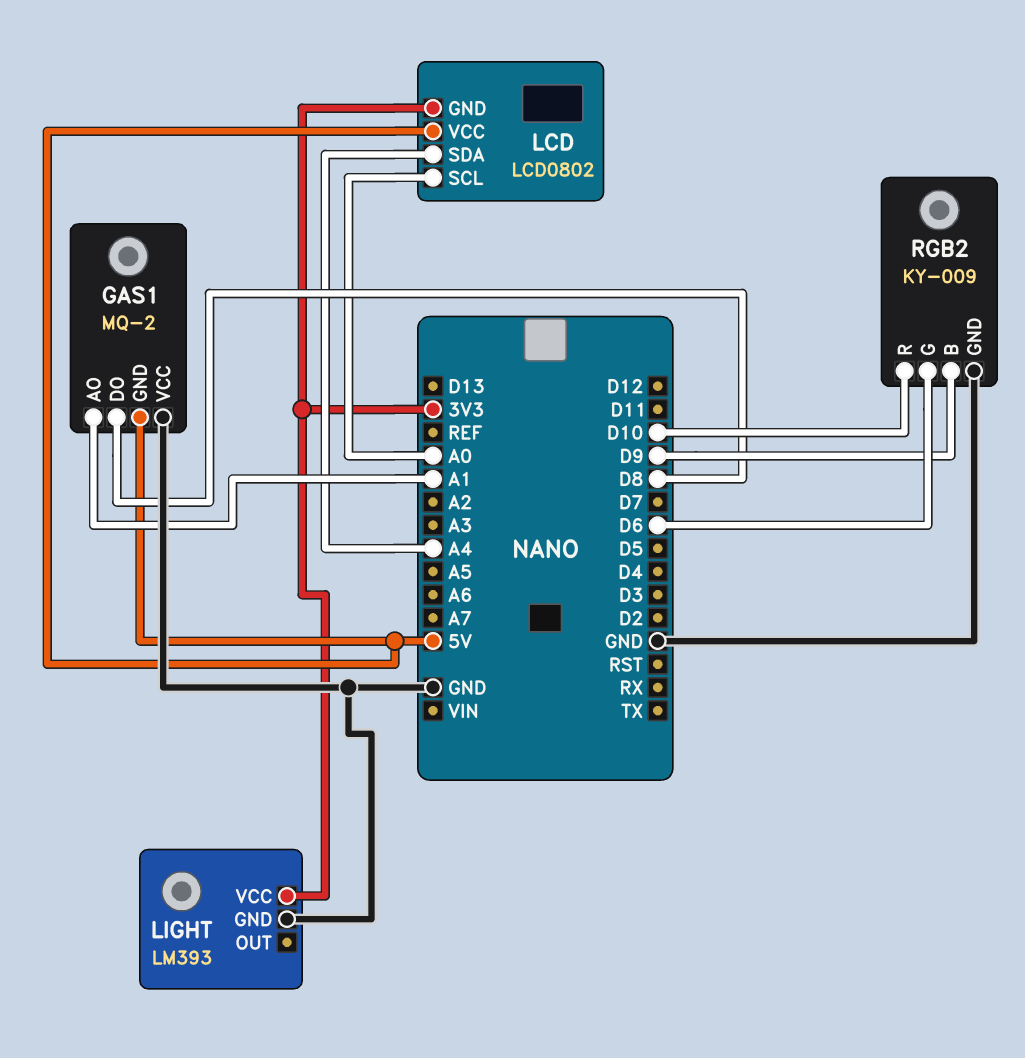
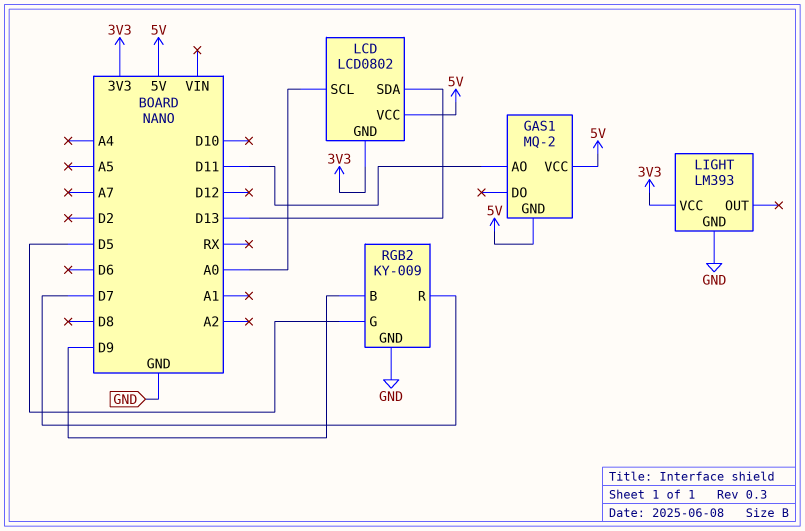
GAS1 pin AO: A1 -> D11
GAS1 pin DO: D8 -> none
GAS1 pin VCC: GND -> 5V
LCD pin SDA: A4 -> D13
RGB2 pin G: D6 -> D5
RGB2 pin R: D10 -> D7

